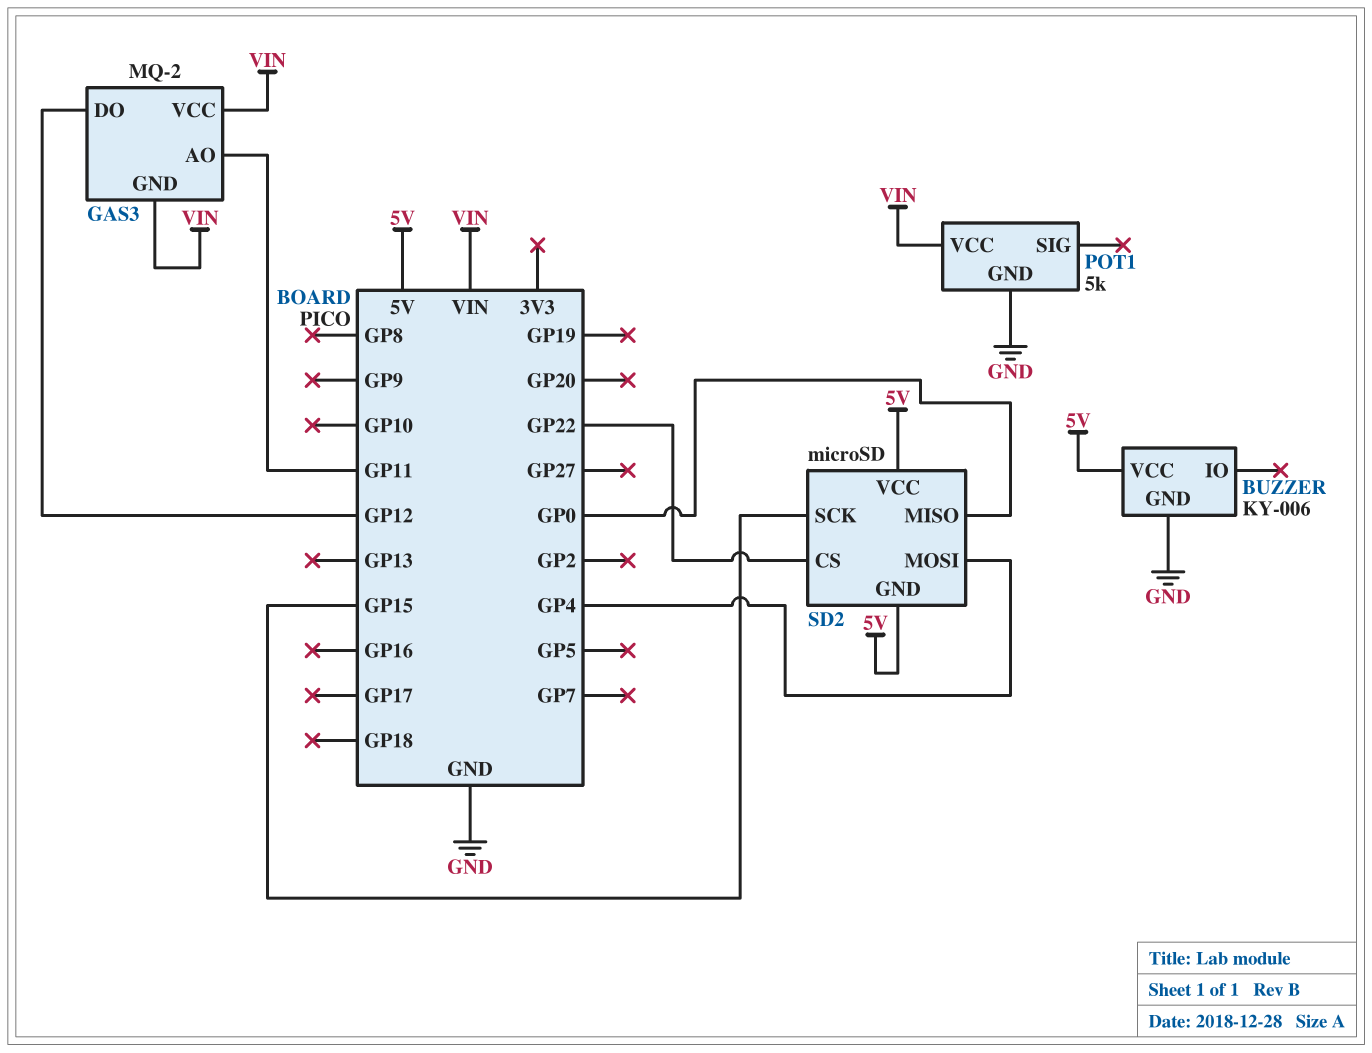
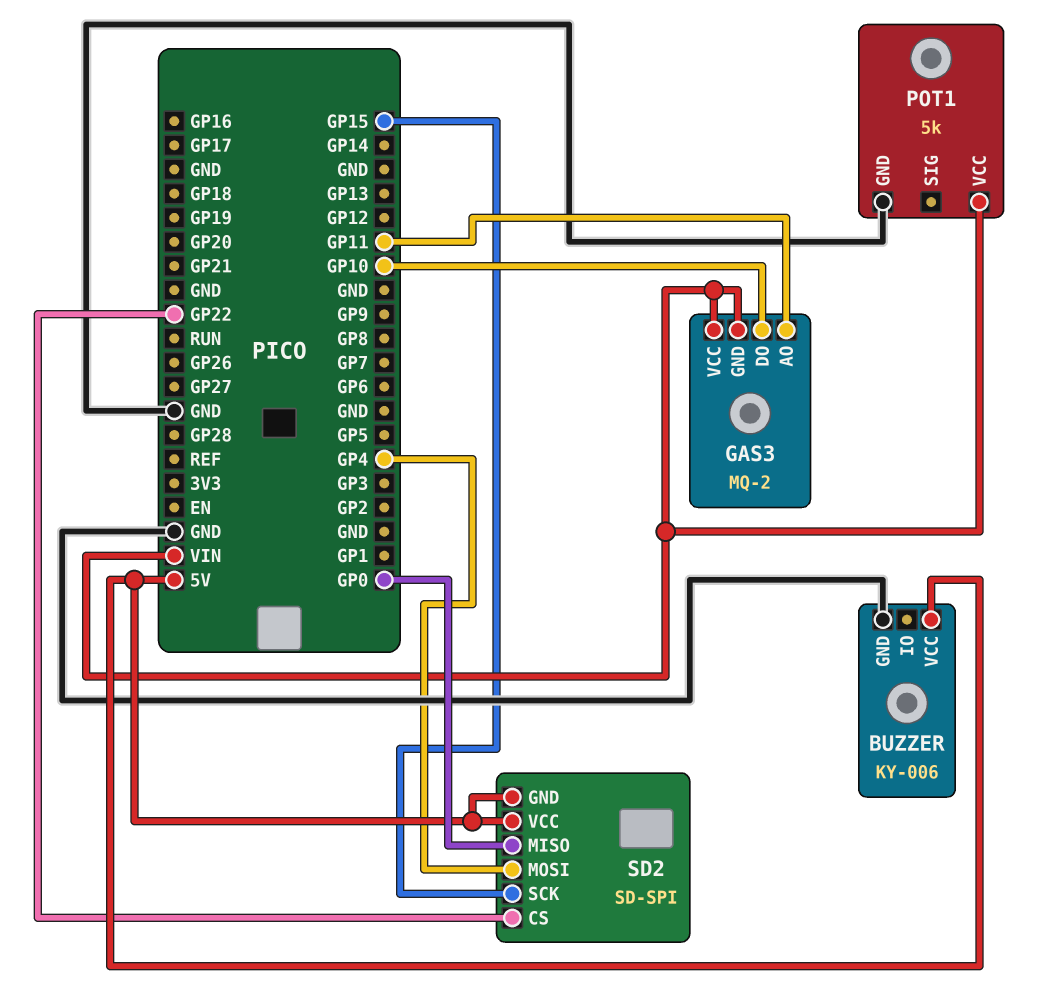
GAS3 pin DO: GP12 -> GP10
SD2: microSD -> SD-SPI

